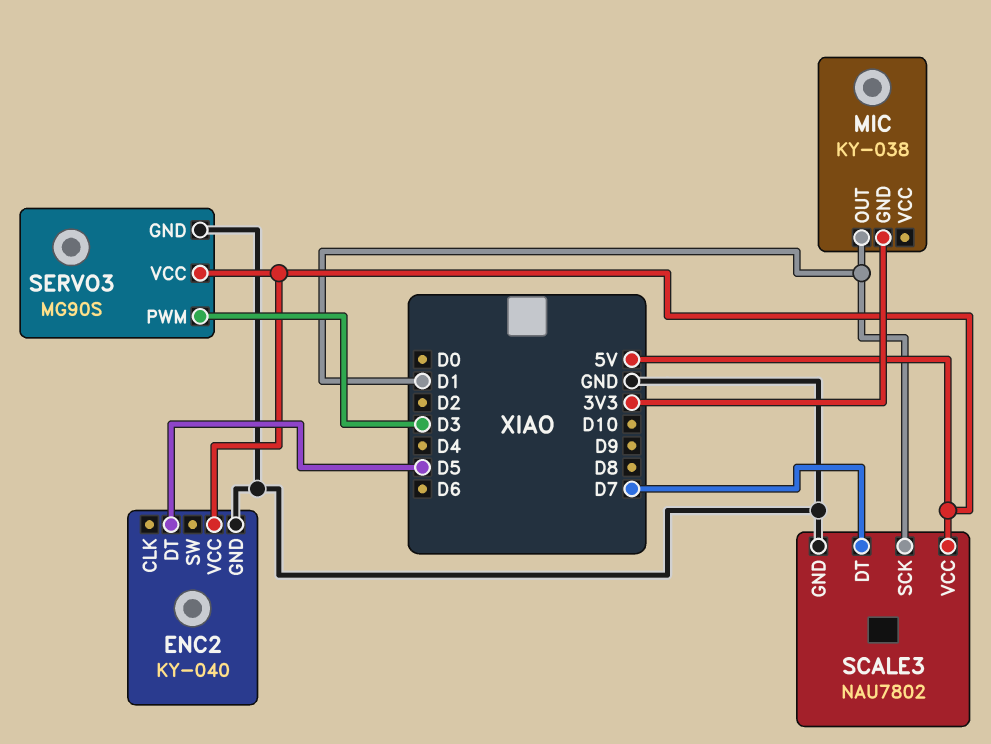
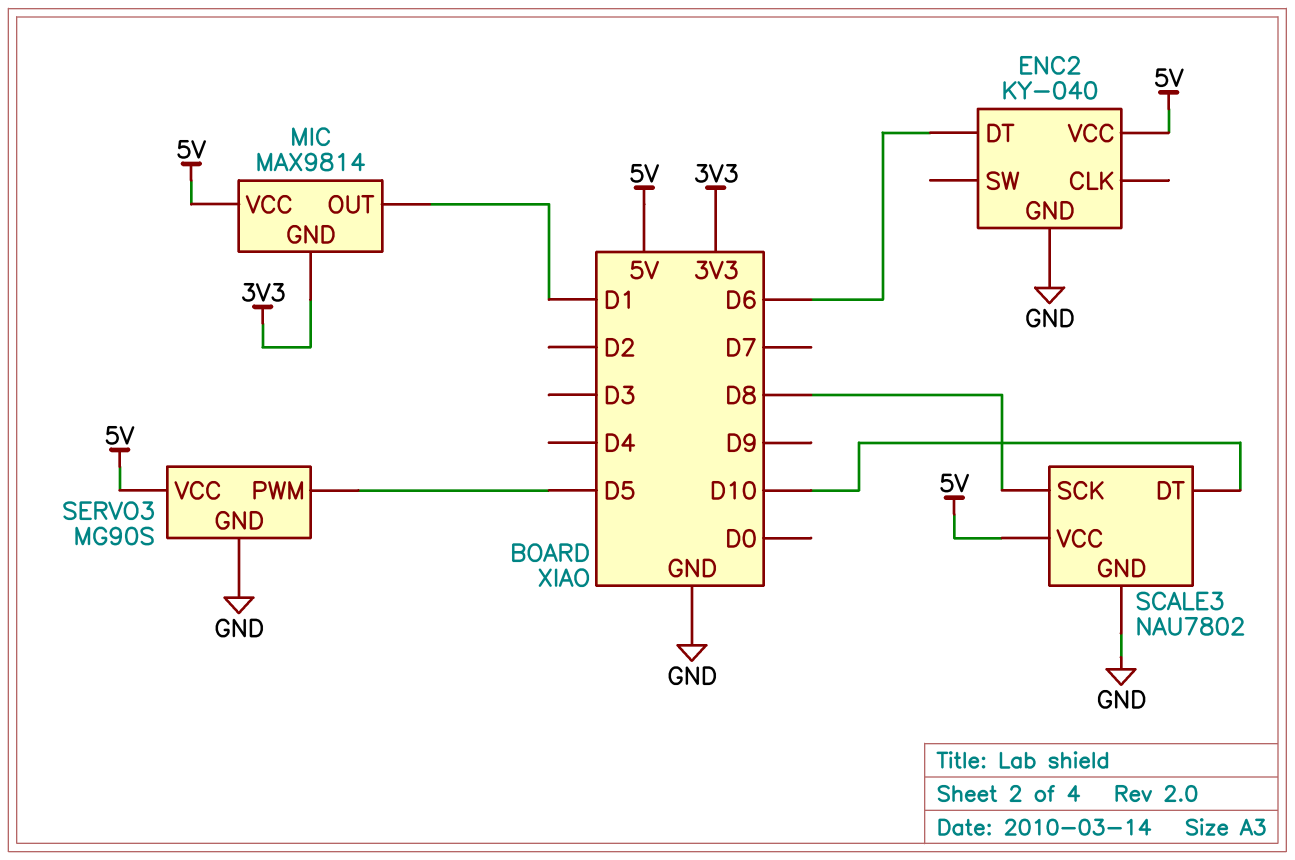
ENC2 pin DT: D5 -> D6
MIC: KY-038 -> MAX9814
MIC pin VCC: none -> 5V
SCALE3 pin DT: D7 -> D10
SCALE3 pin SCK: D1 -> D8
SERVO3 pin PWM: D3 -> D5

